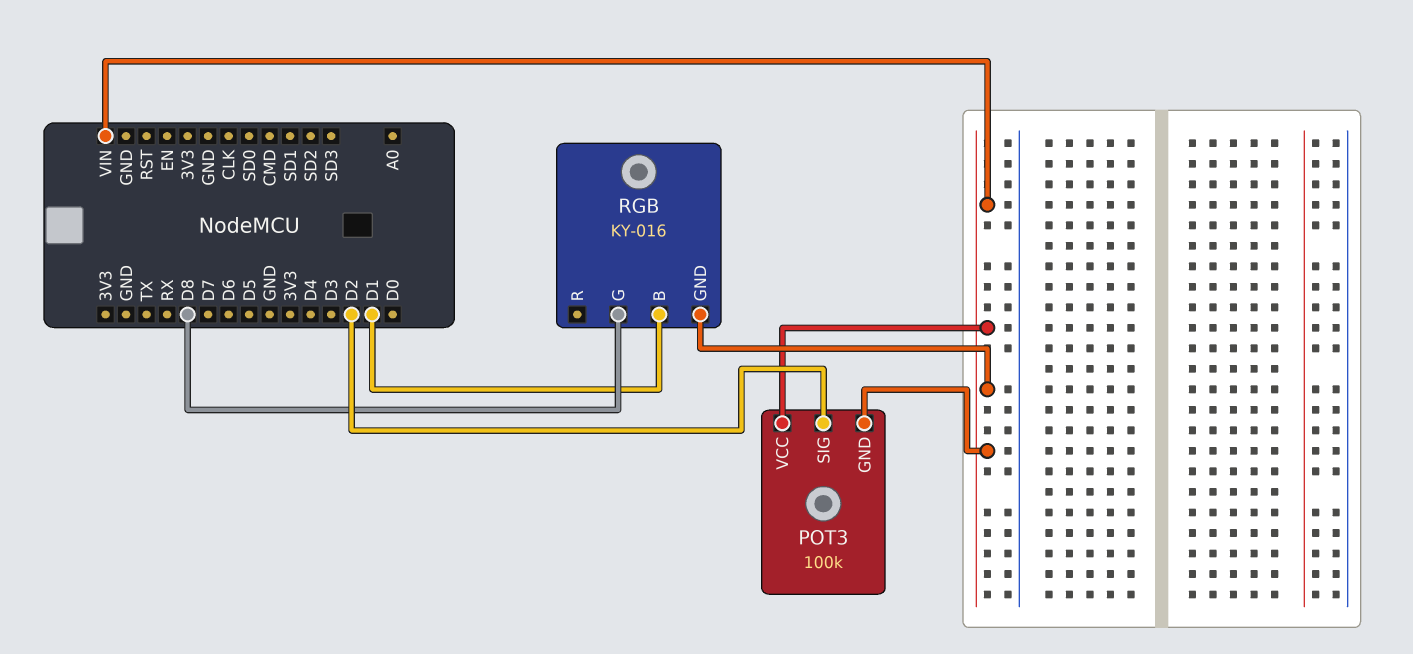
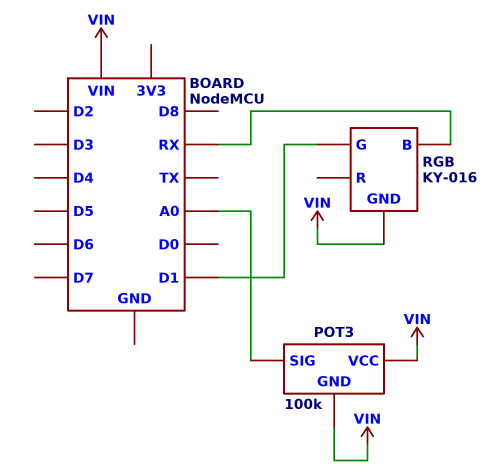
POT3 pin SIG: D2 -> A0
RGB pin B: D1 -> RX
RGB pin G: D8 -> D1

